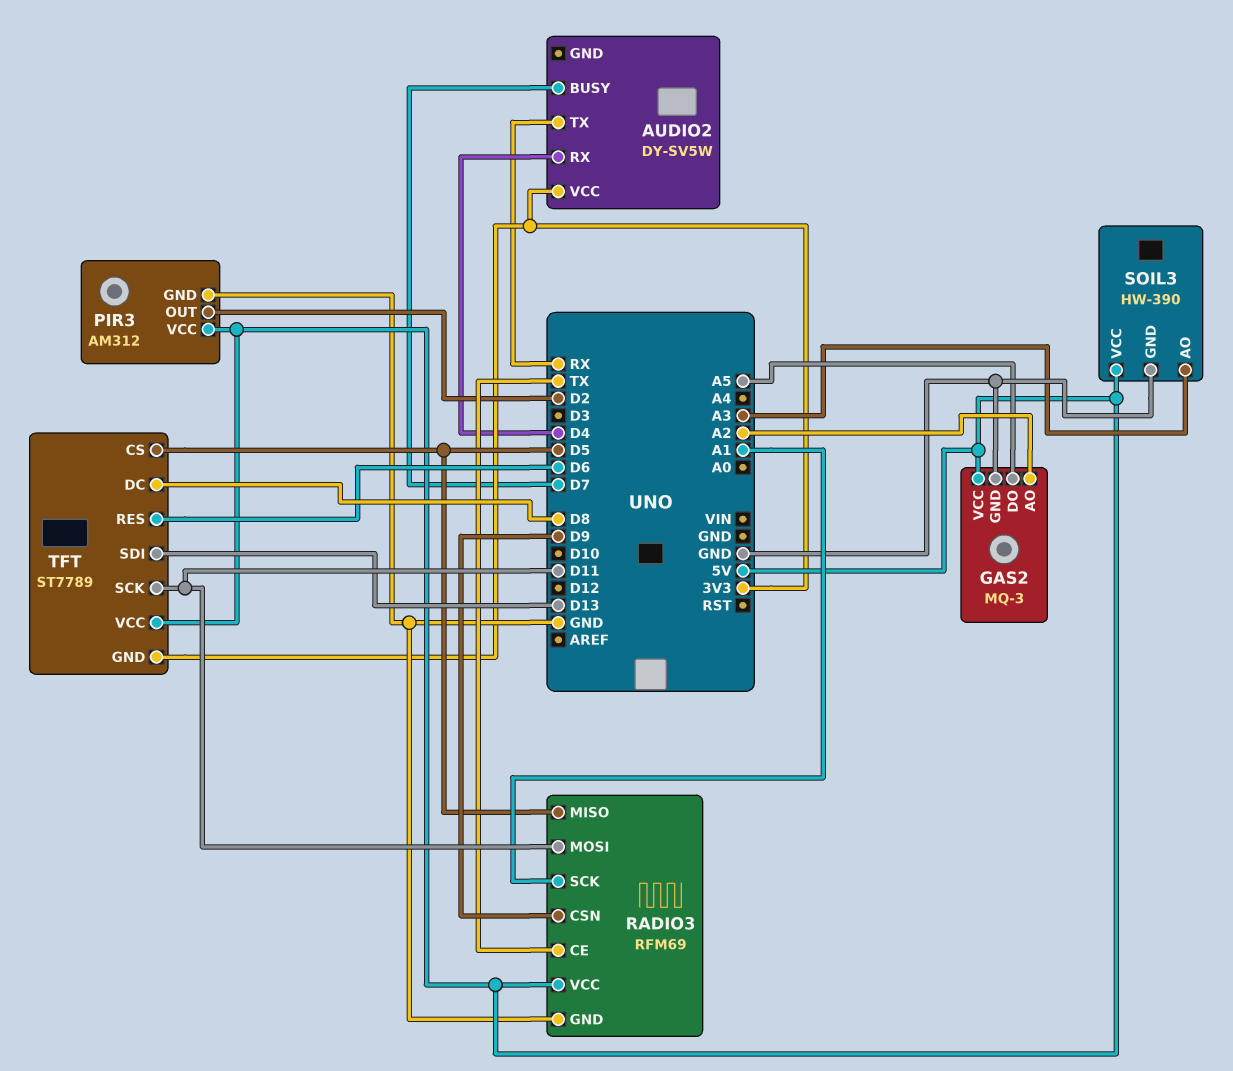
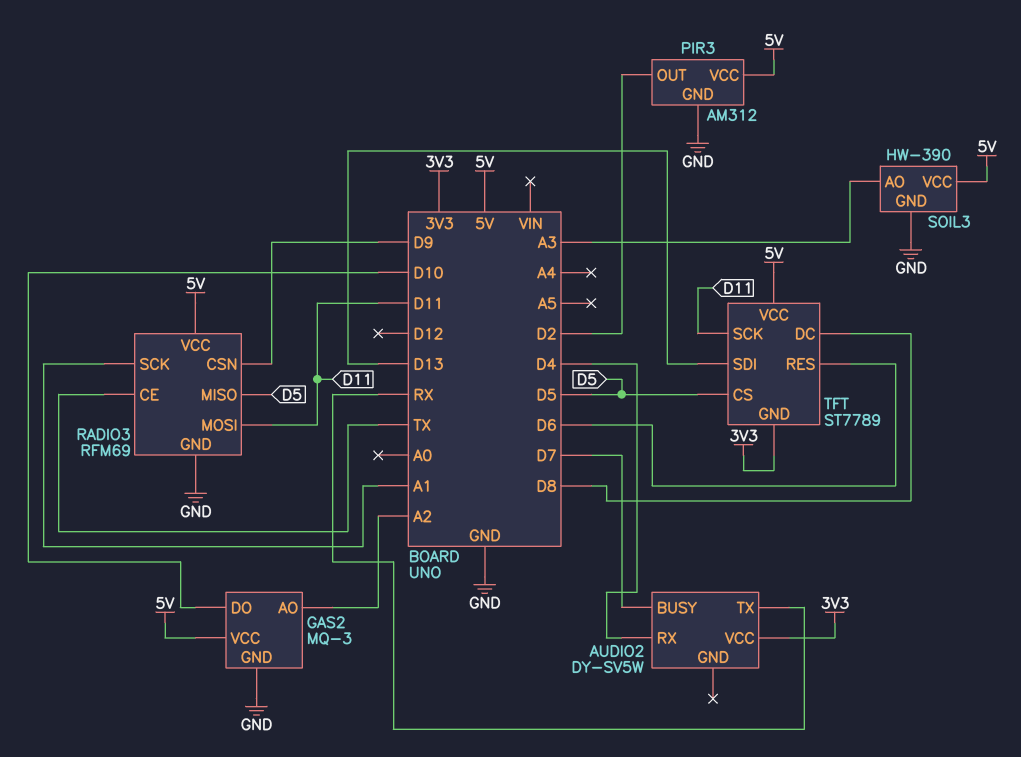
GAS2 pin DO: A5 -> D10

